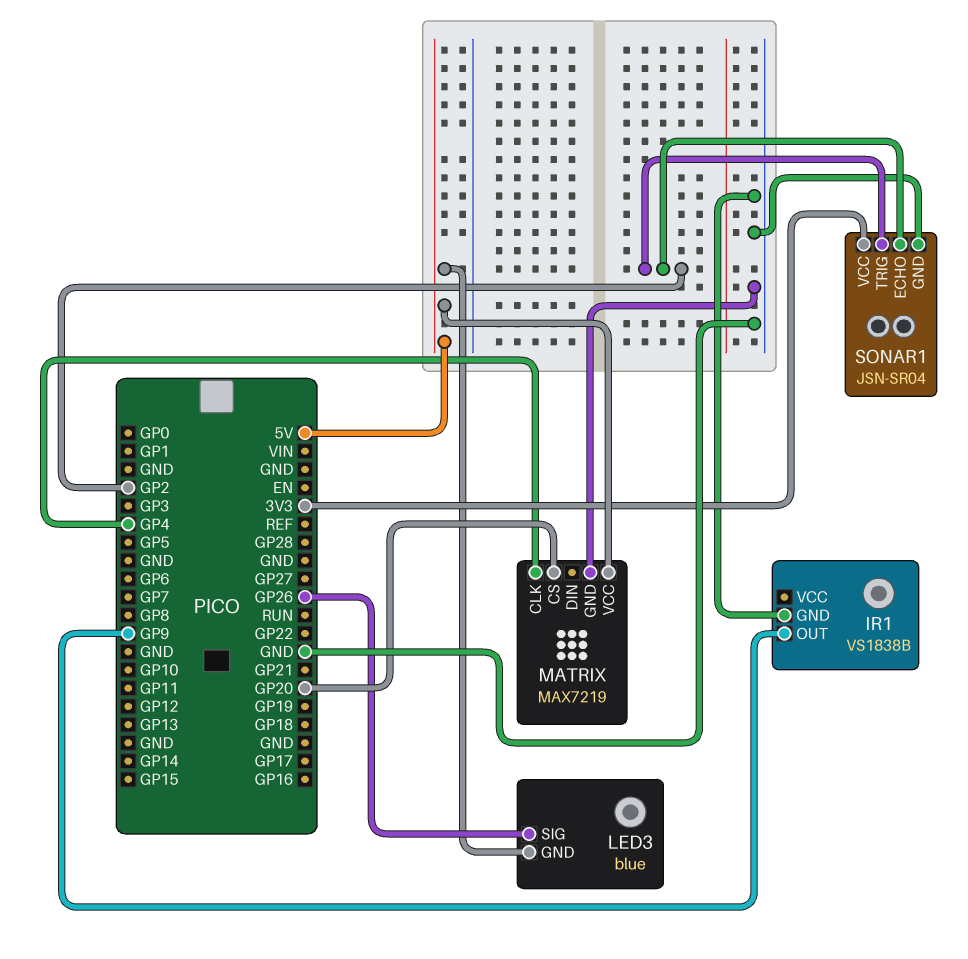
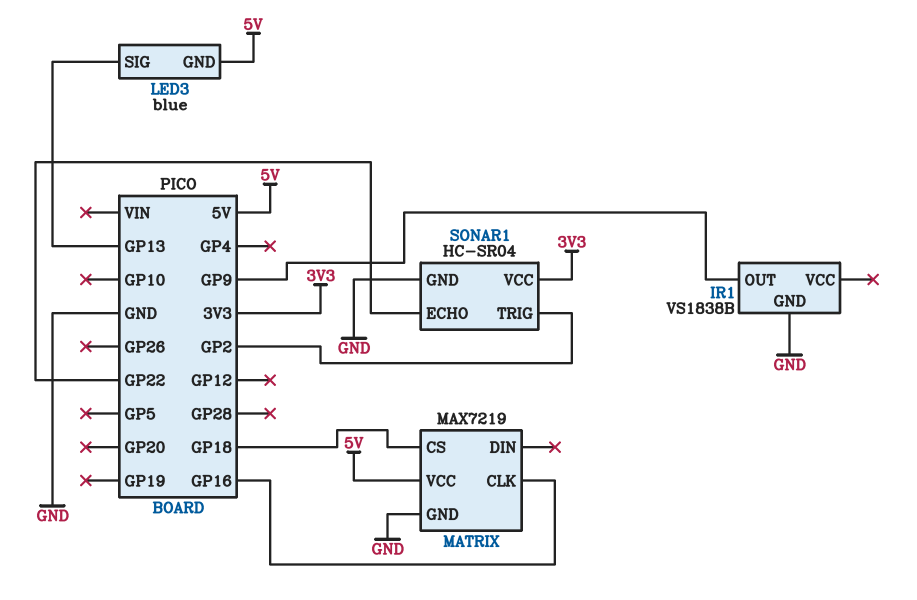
LED3 pin SIG: GP26 -> GP13
MATRIX pin CLK: GP4 -> GP16
MATRIX pin CS: GP20 -> GP18
SONAR1: JSN-SR04 -> HC-SR04
SONAR1 pin ECHO: GP2 -> GP22

